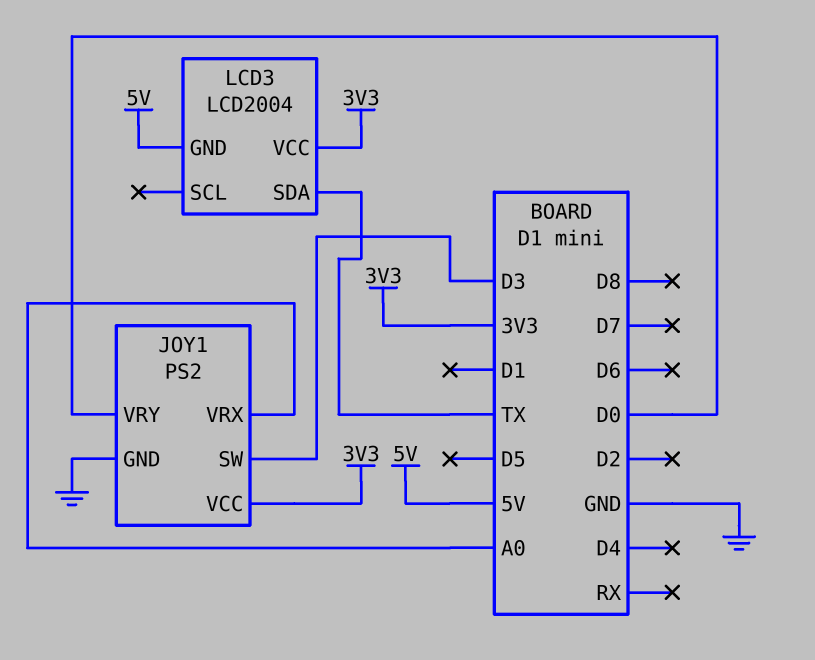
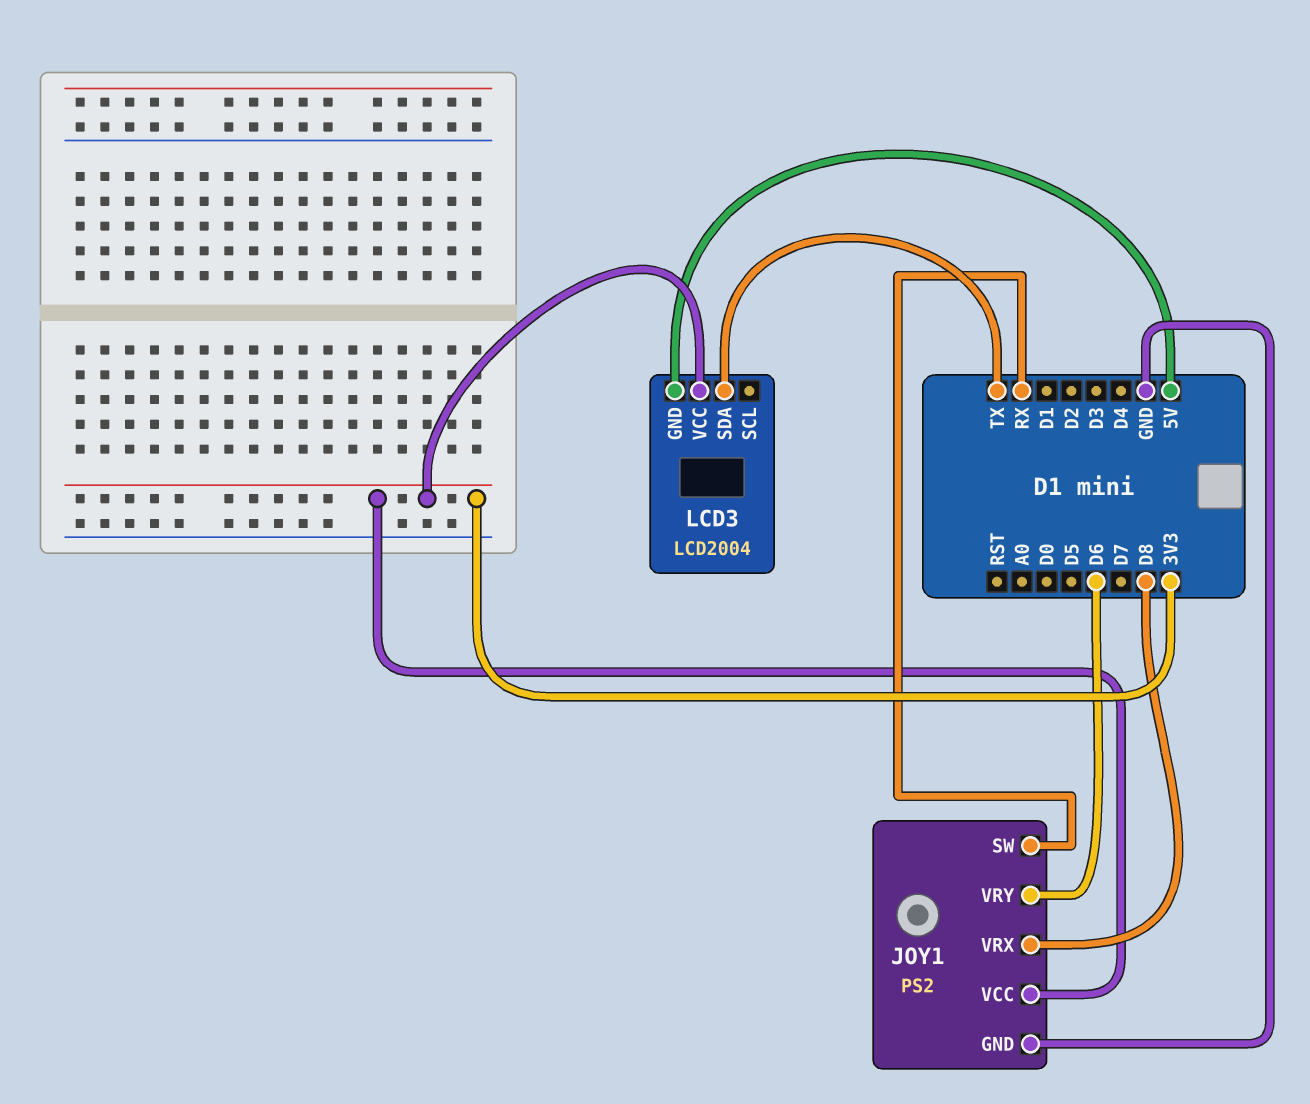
JOY1 pin SW: D3 -> RX
JOY1 pin VRX: A0 -> D8
JOY1 pin VRY: D0 -> D6

